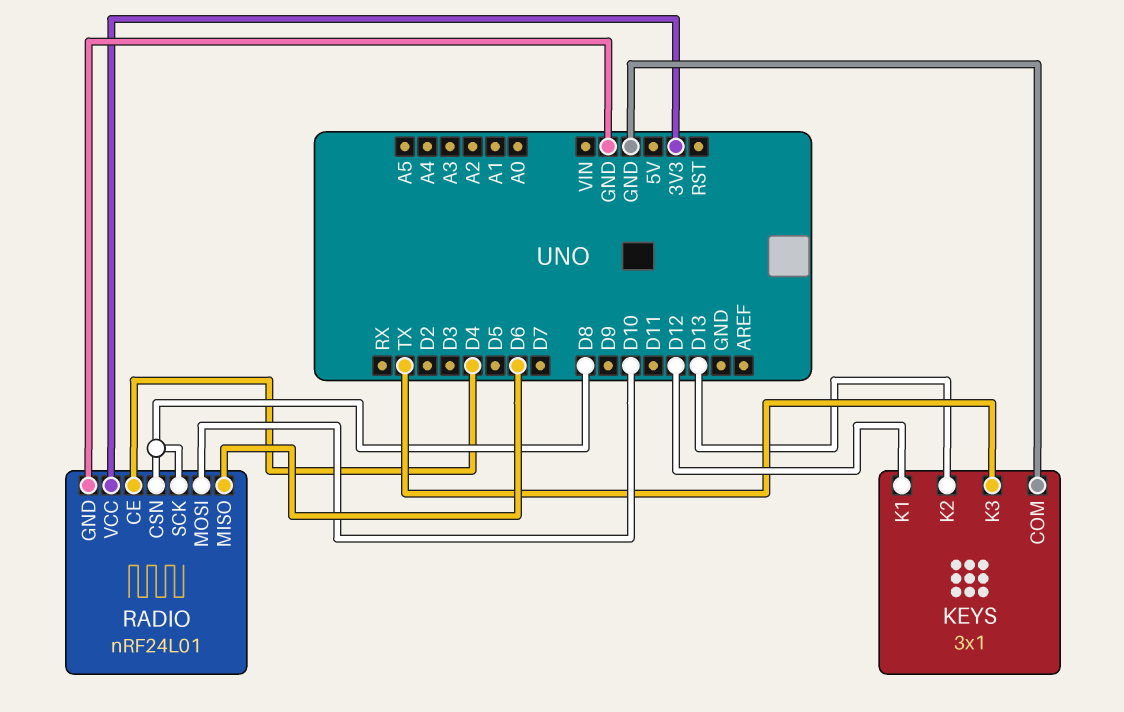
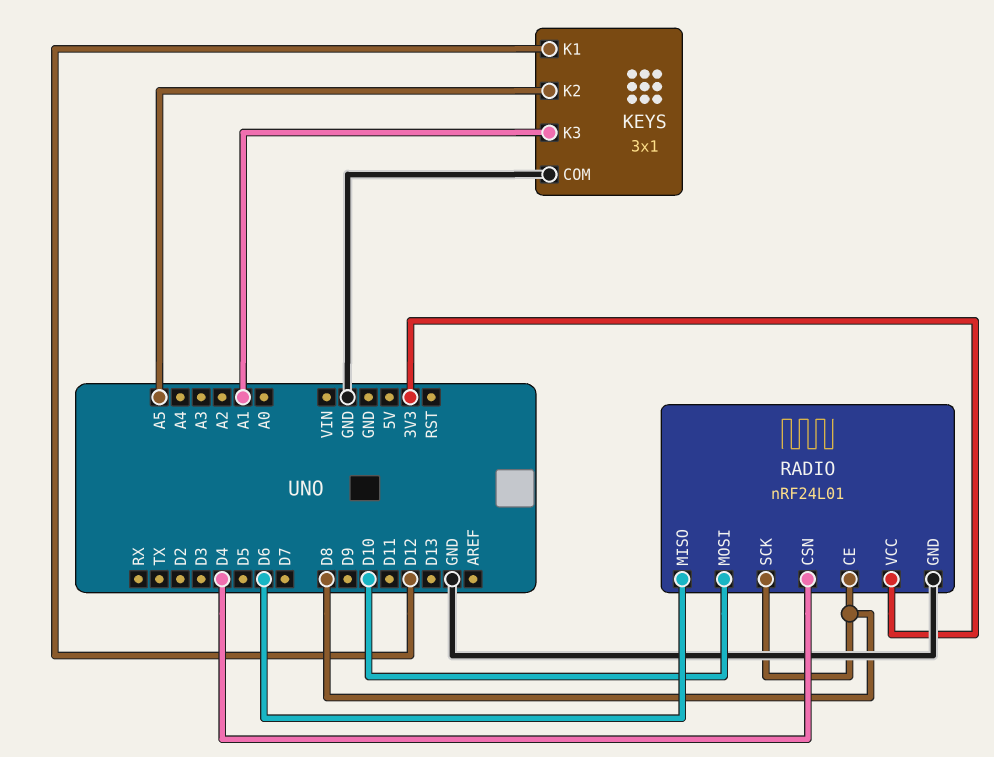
KEYS pin K2: D13 -> A5
KEYS pin K3: TX -> A1
RADIO pin CE: D4 -> D8
RADIO pin CSN: D8 -> D4

